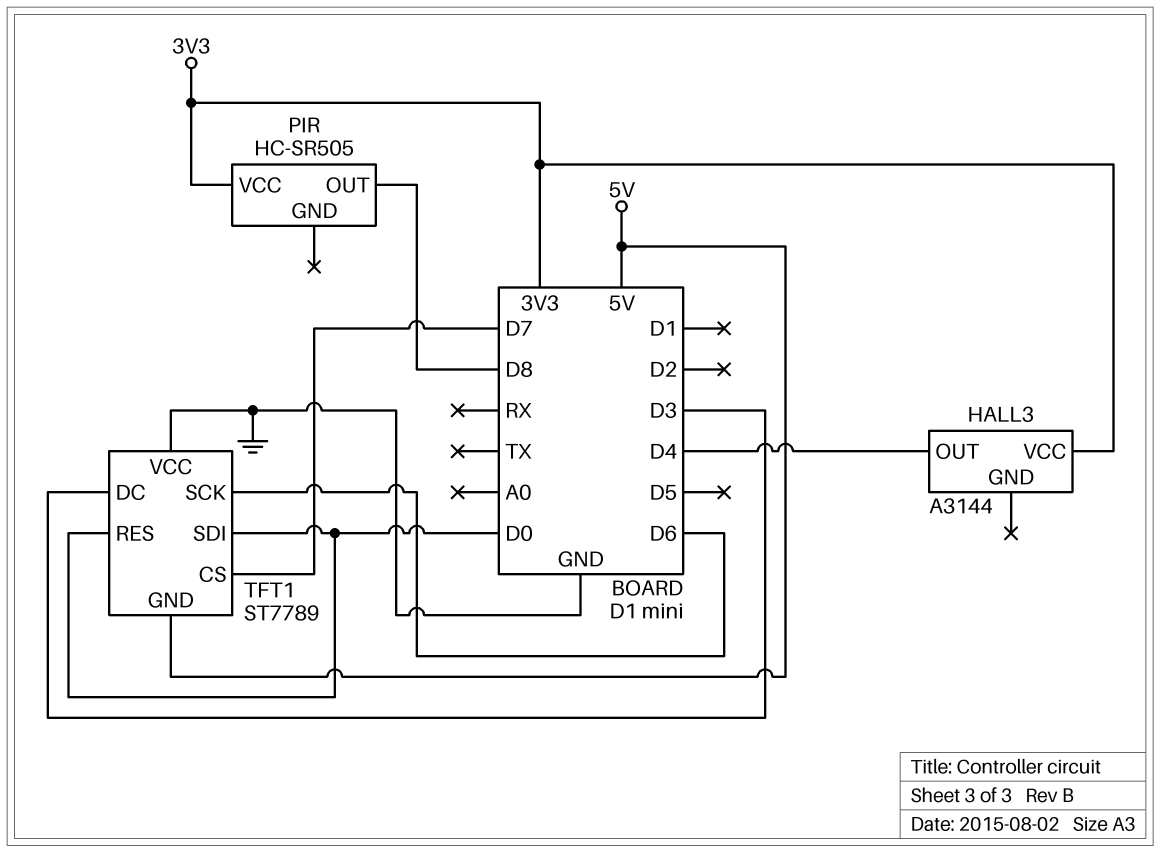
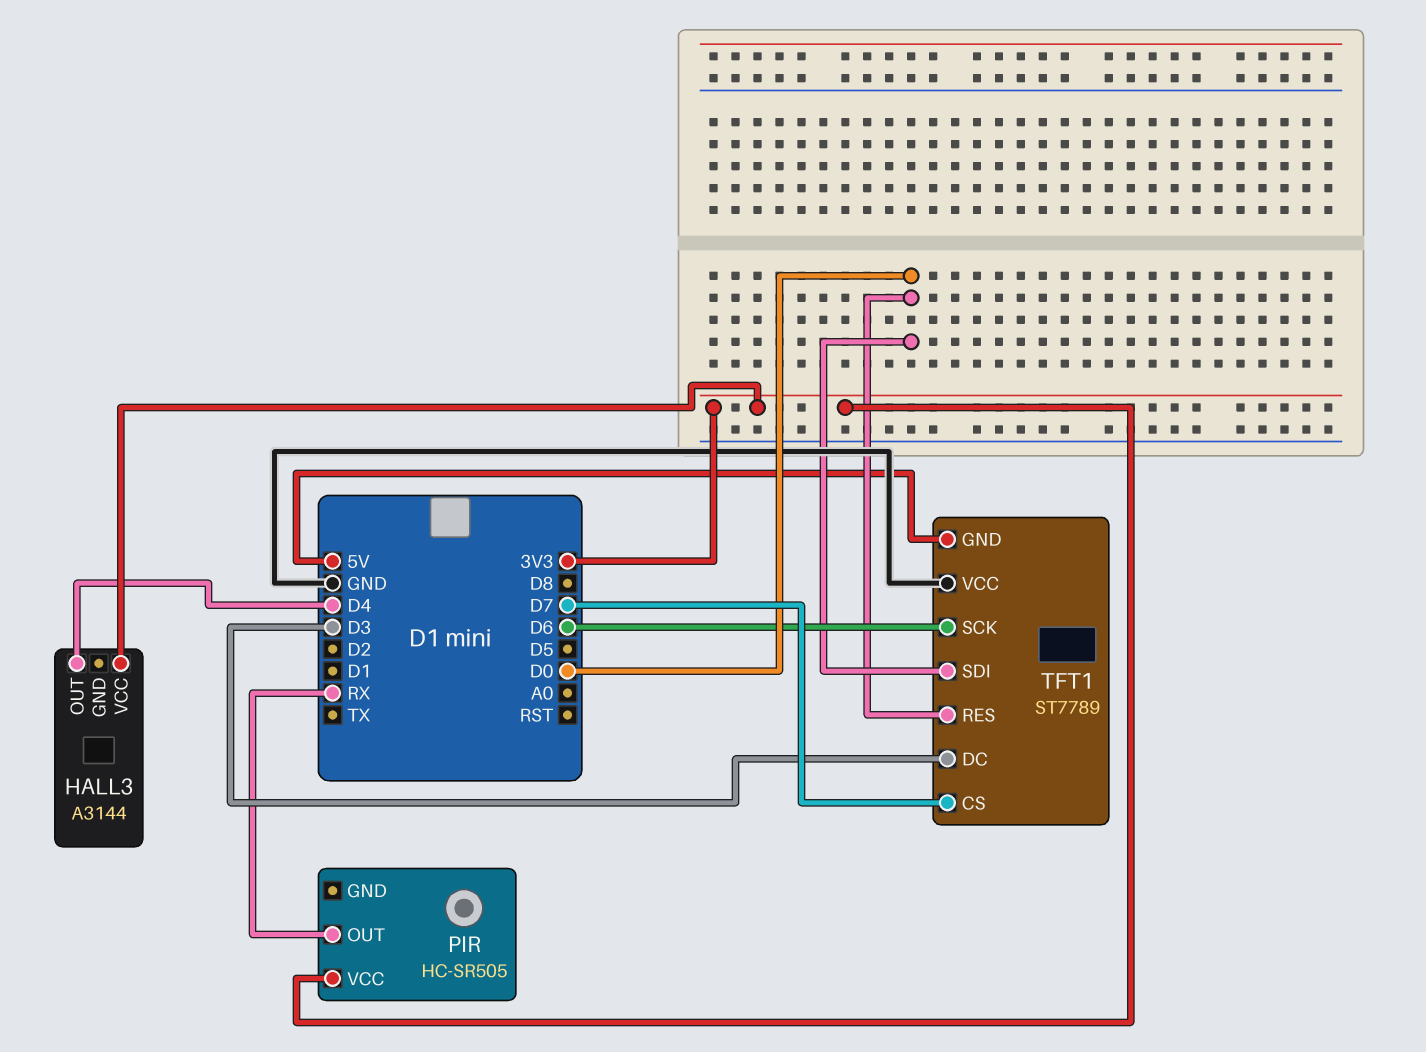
PIR pin OUT: D8 -> RX

